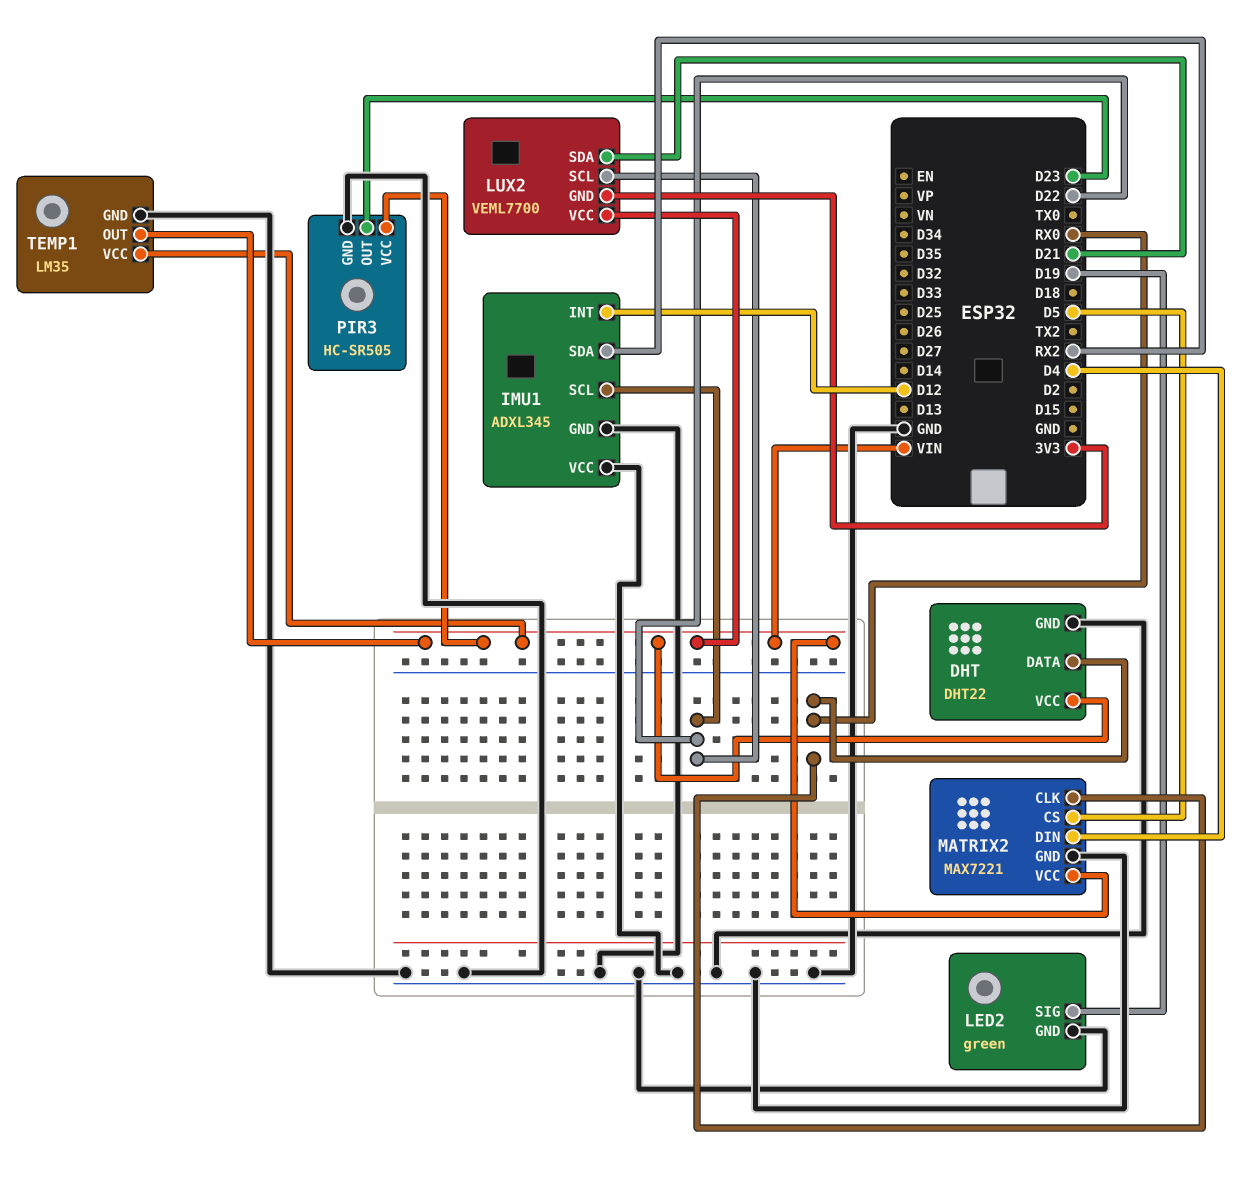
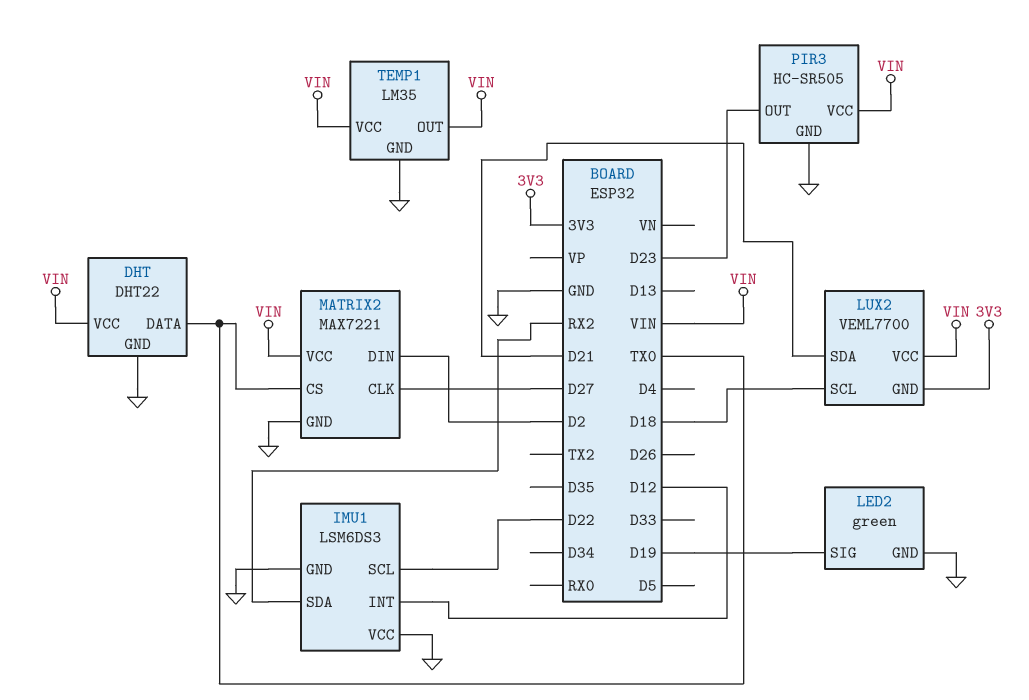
DHT pin DATA: RX0 -> TX0
IMU1: ADXL345 -> LSM6DS3
LUX2 pin SCL: D22 -> D18
MATRIX2 pin CLK: RX0 -> D27
MATRIX2 pin CS: D5 -> TX0
MATRIX2 pin DIN: D4 -> D2

